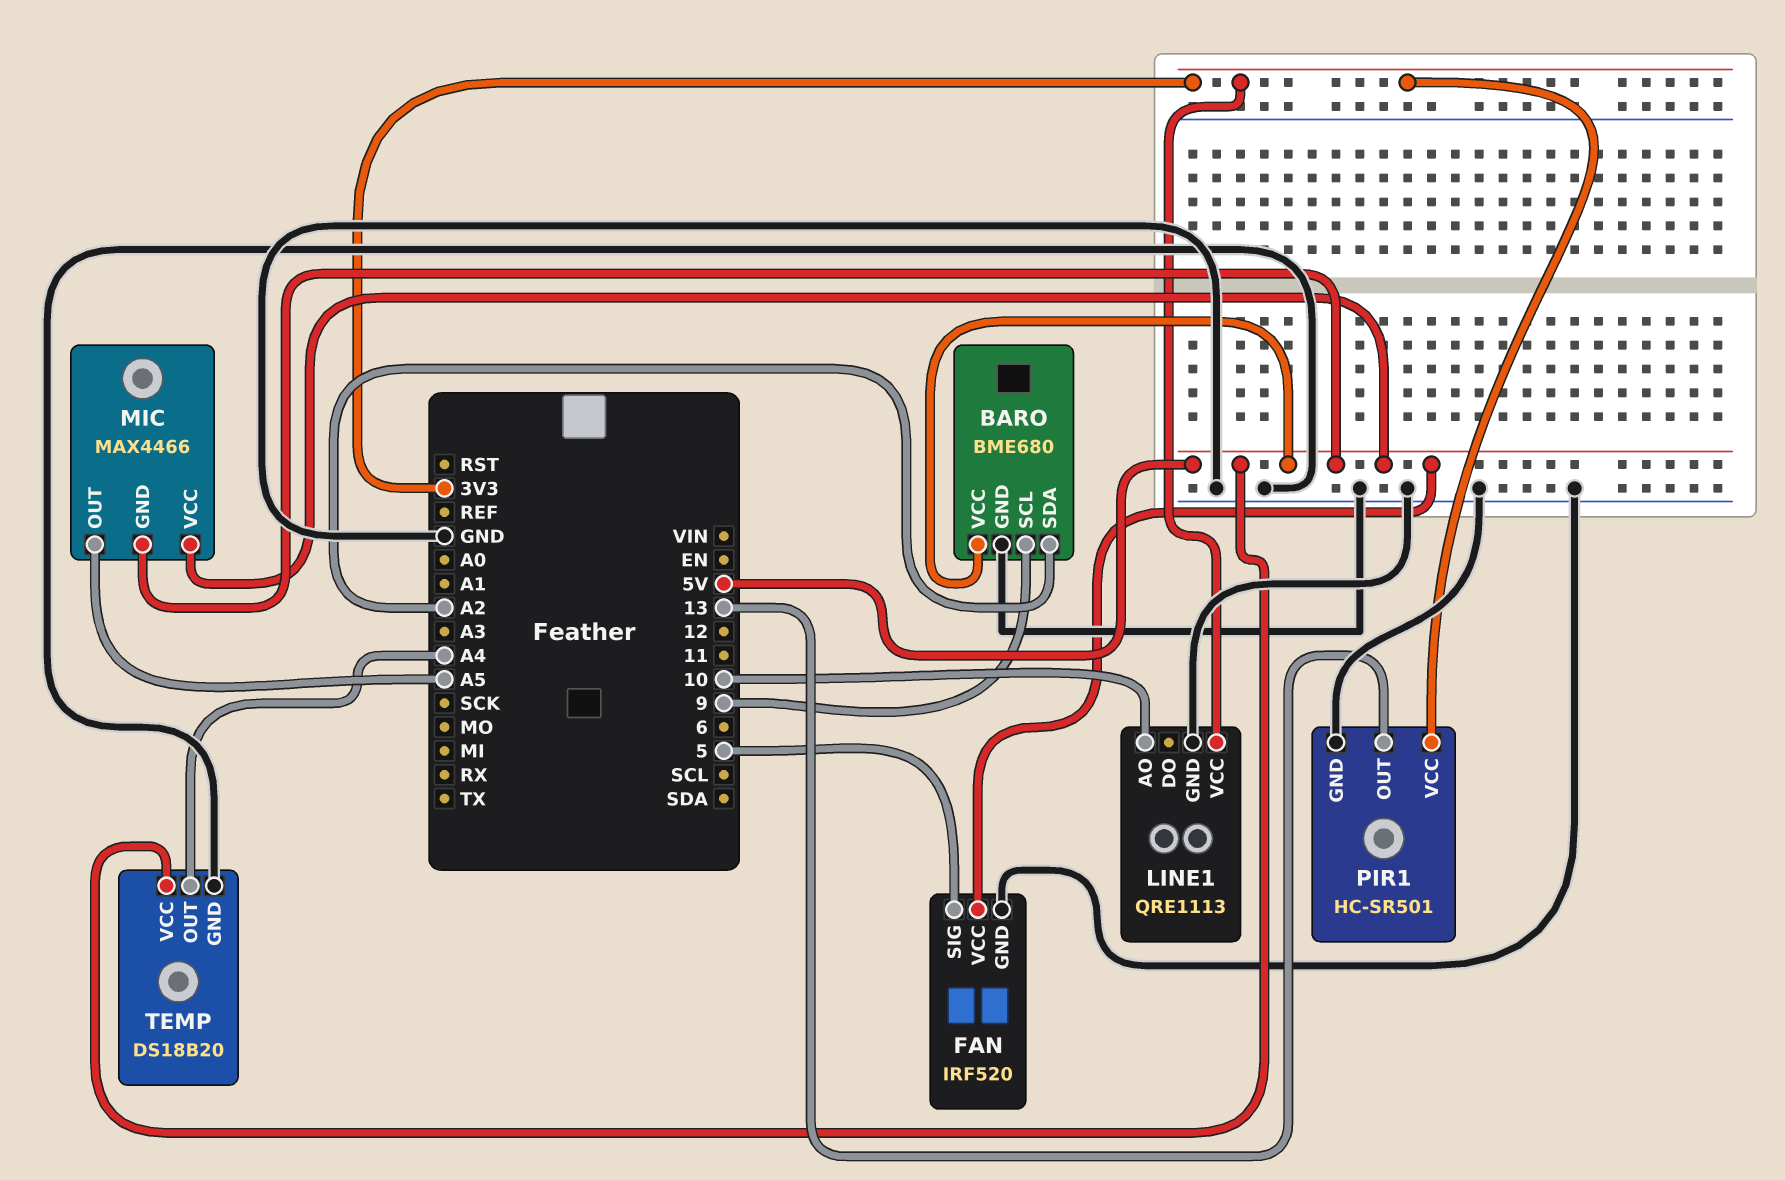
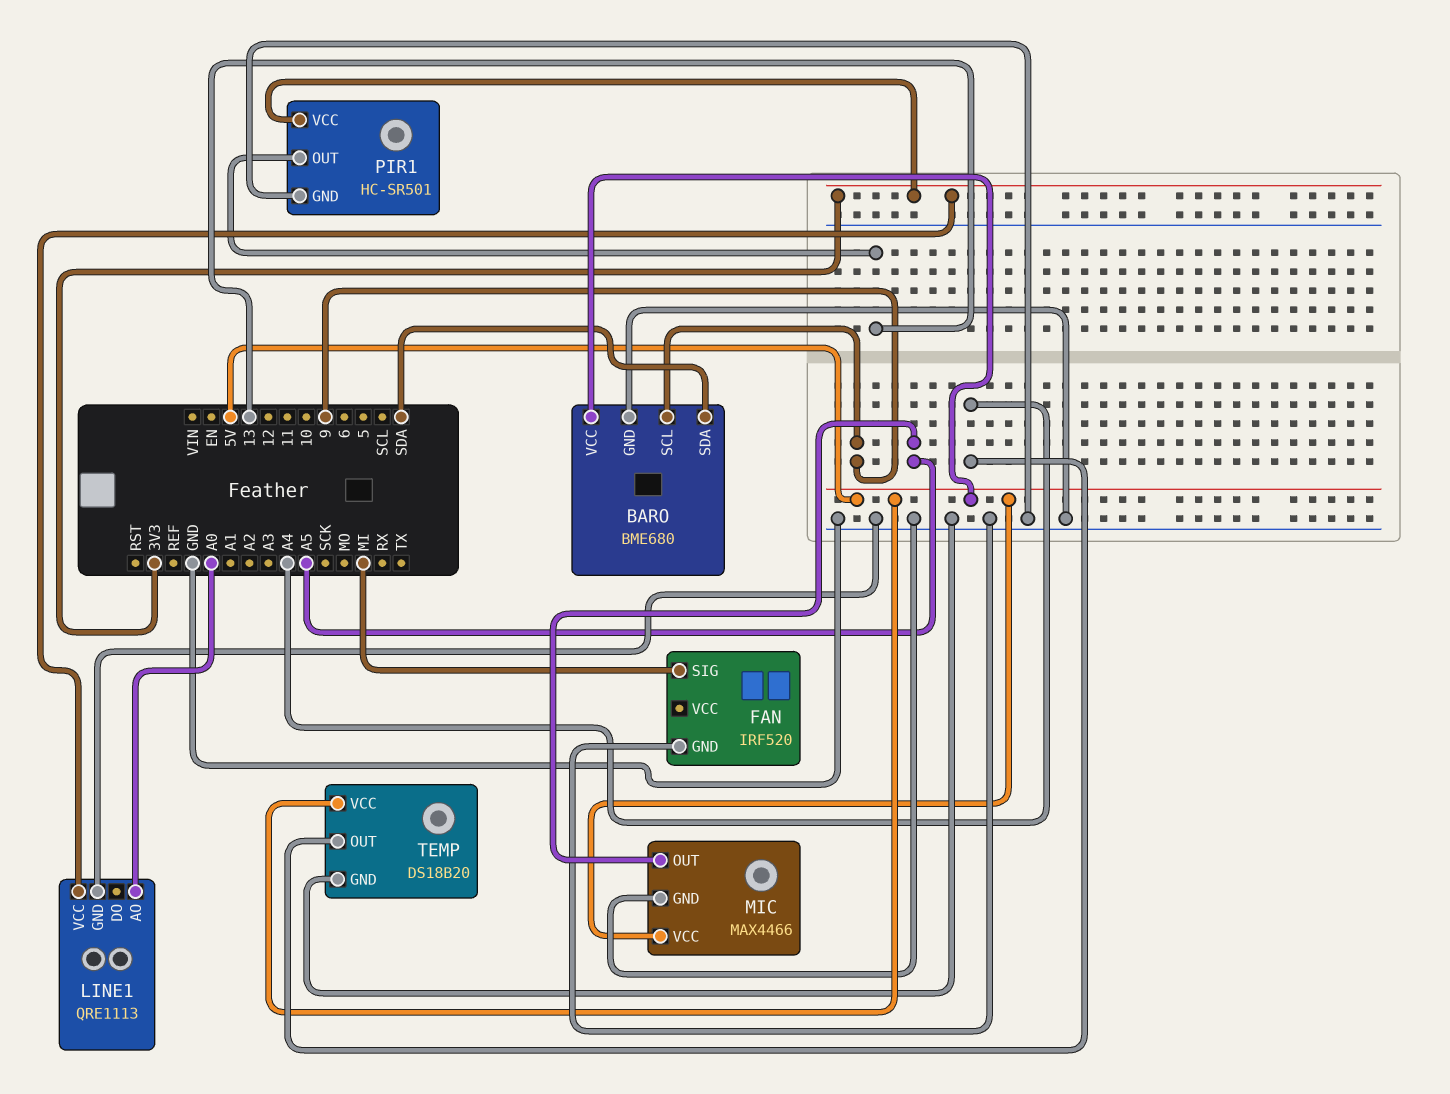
BARO pin SDA: A2 -> SDA
FAN pin SIG: 5 -> MI
FAN pin VCC: 5V -> none
LINE1 pin AO: 10 -> A0
MIC pin GND: 5V -> GND

